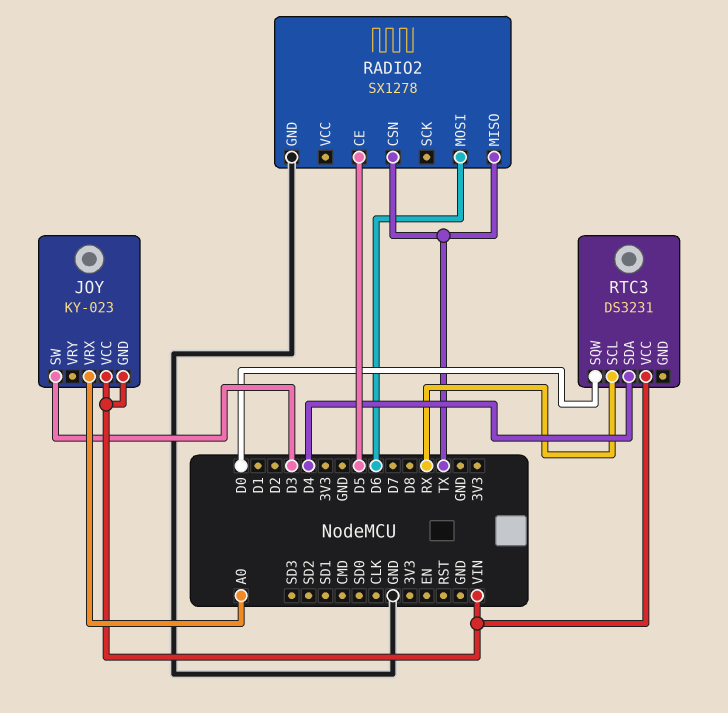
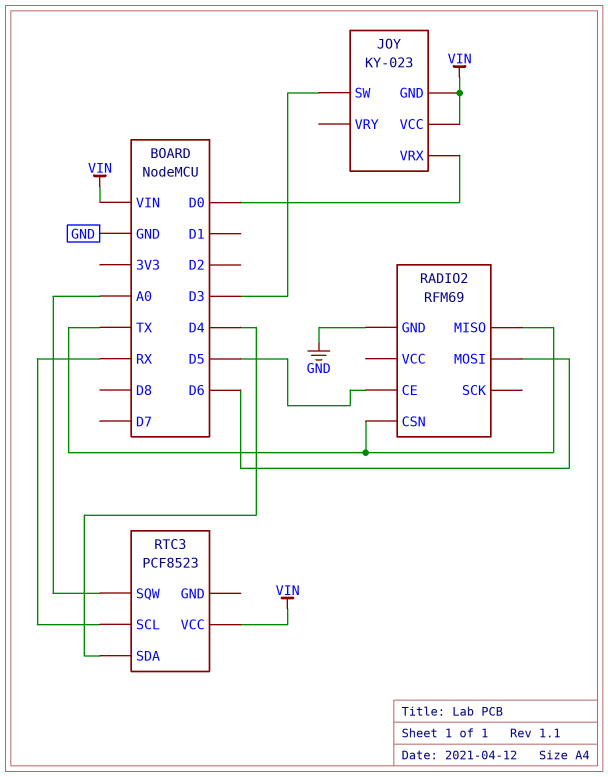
JOY pin VRX: A0 -> D0
RADIO2: SX1278 -> RFM69
RTC3: DS3231 -> PCF8523
RTC3 pin SQW: D0 -> A0

